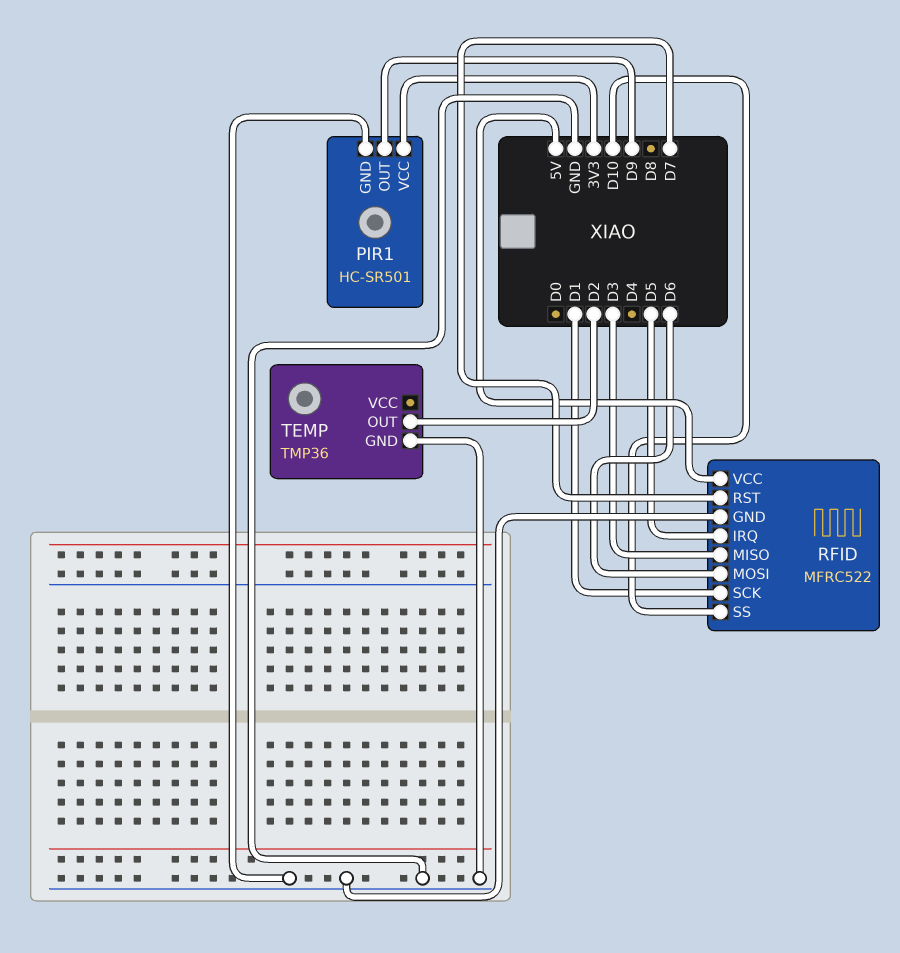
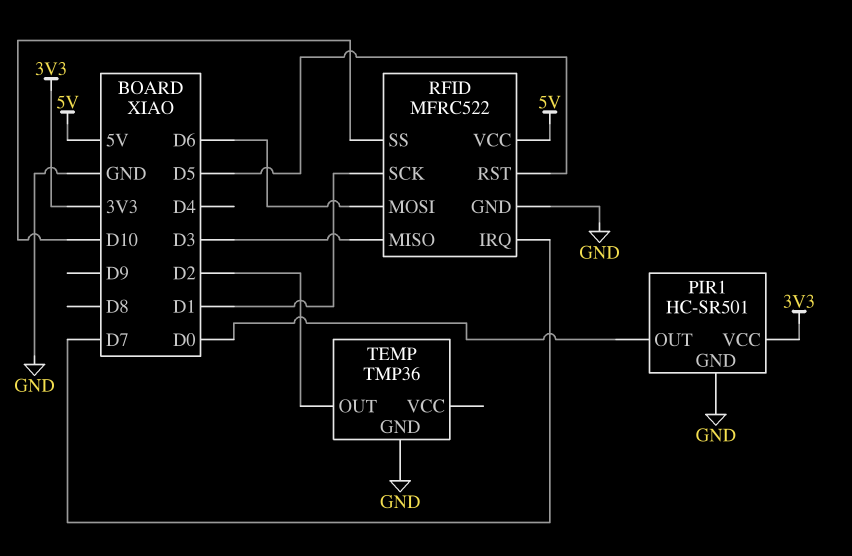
PIR1 pin OUT: D9 -> D0
RFID pin IRQ: D5 -> D7
RFID pin RST: D7 -> D5

